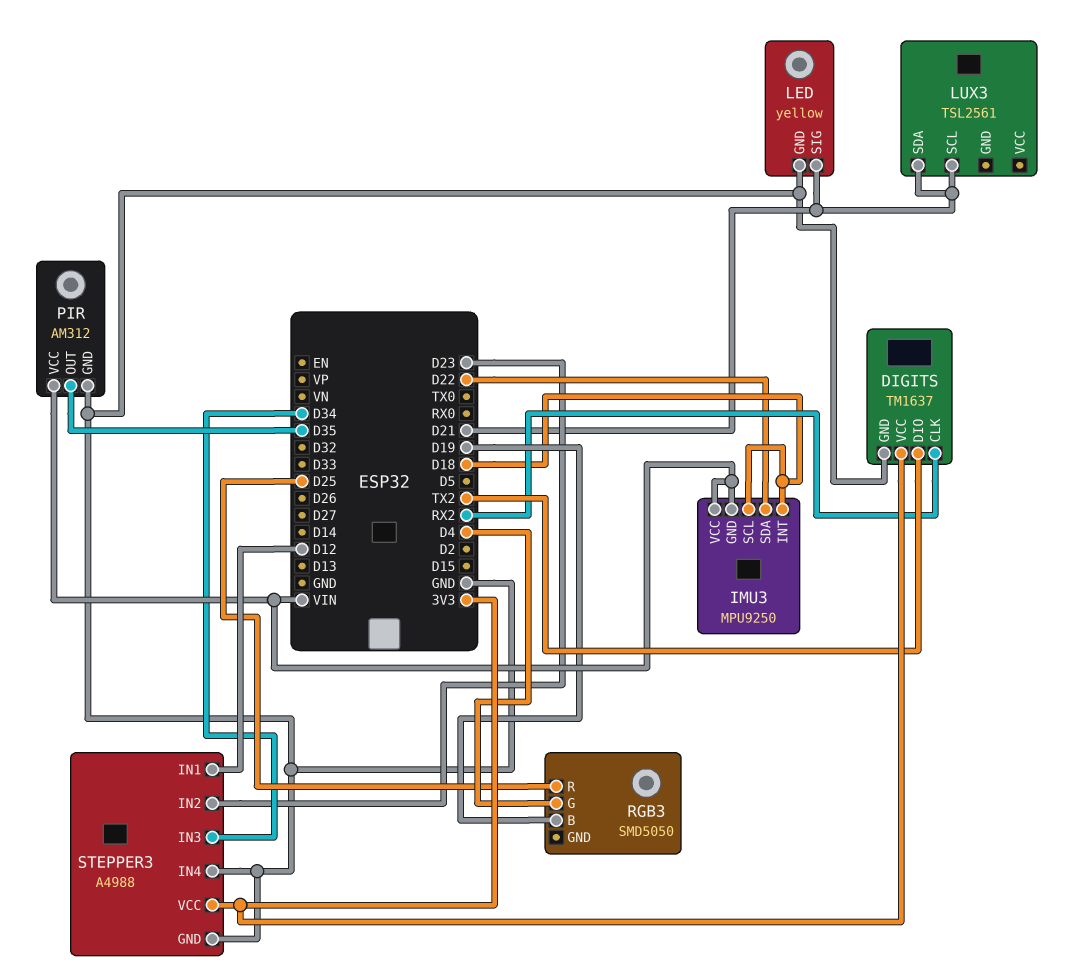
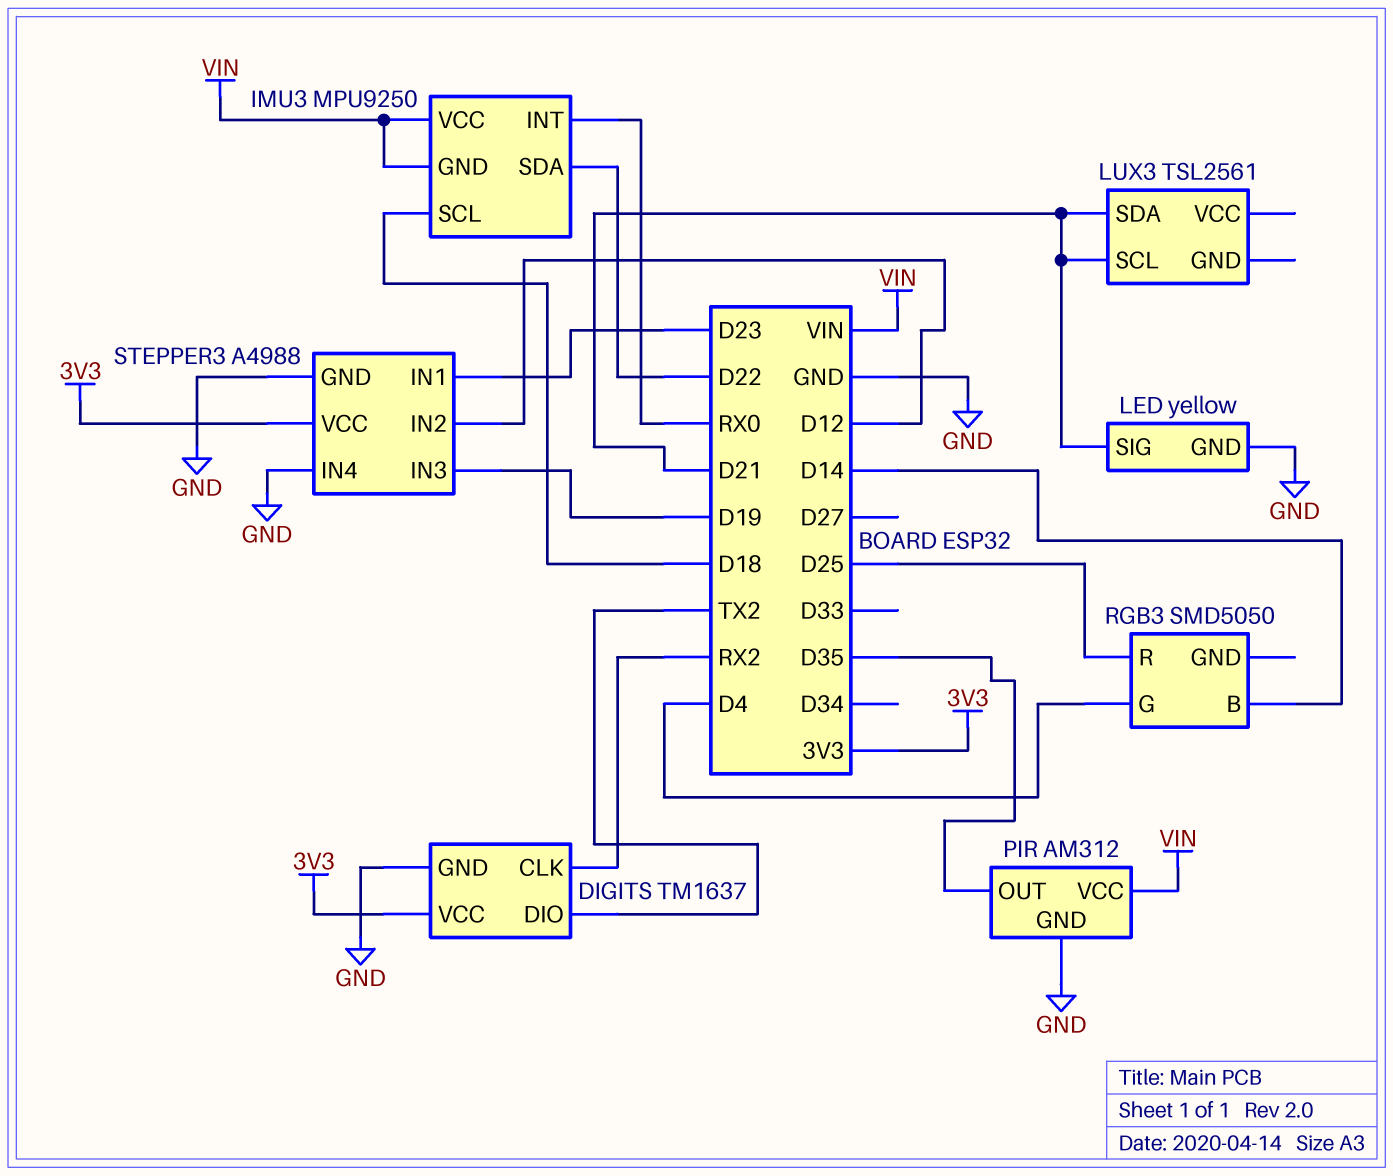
IMU3 pin INT: D18 -> RX0
RGB3 pin B: D19 -> D14
STEPPER3 pin IN1: D12 -> D23
STEPPER3 pin IN2: D23 -> D12
STEPPER3 pin IN3: D34 -> D19

